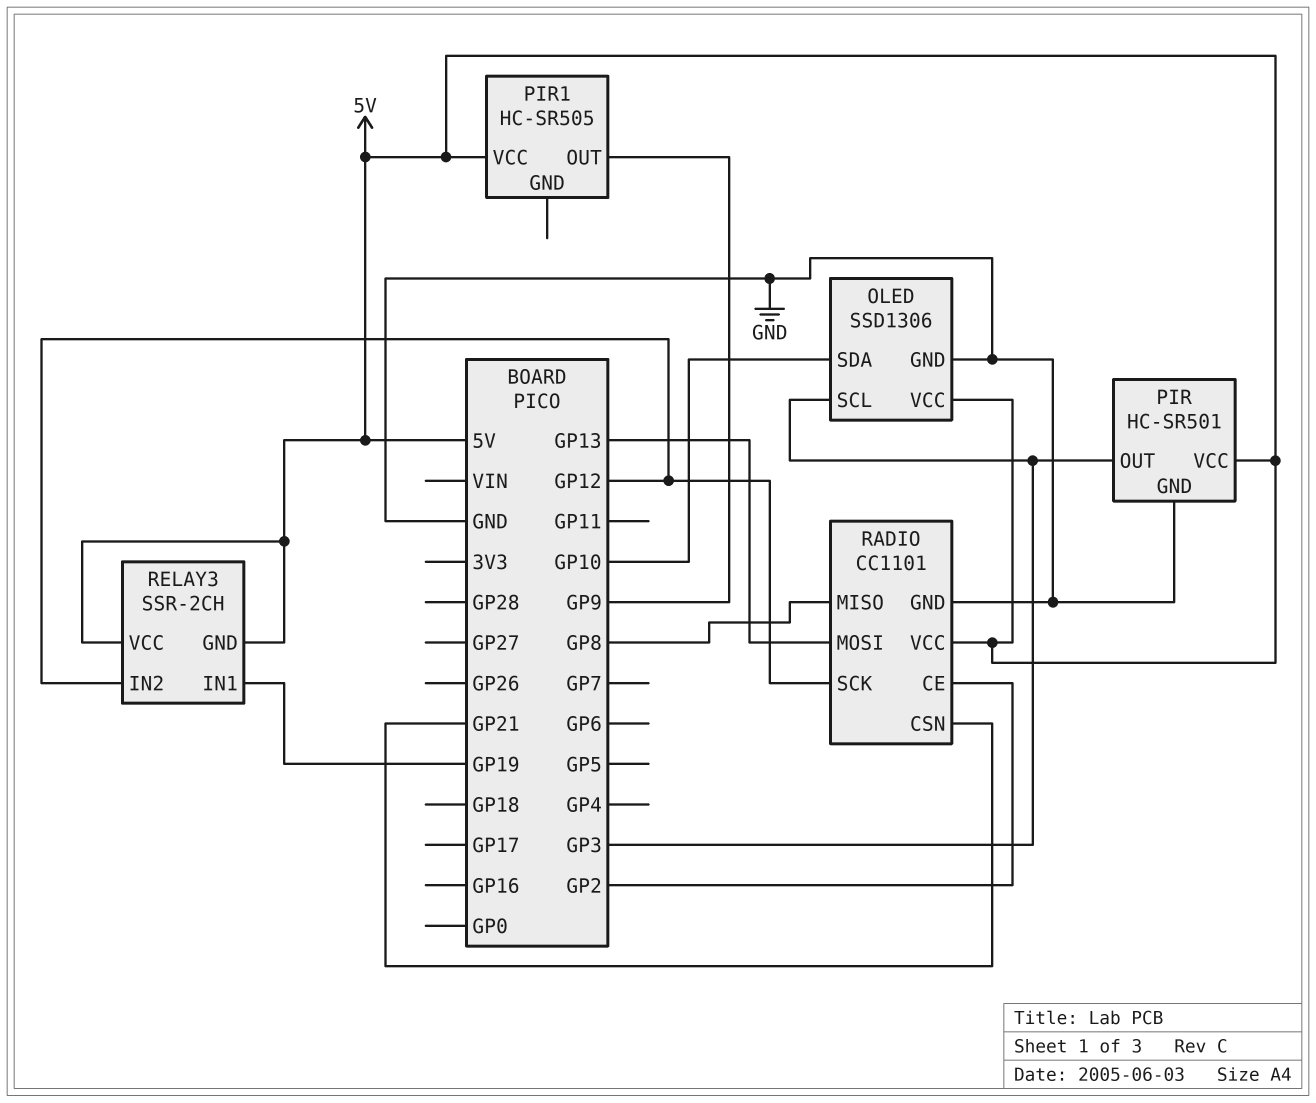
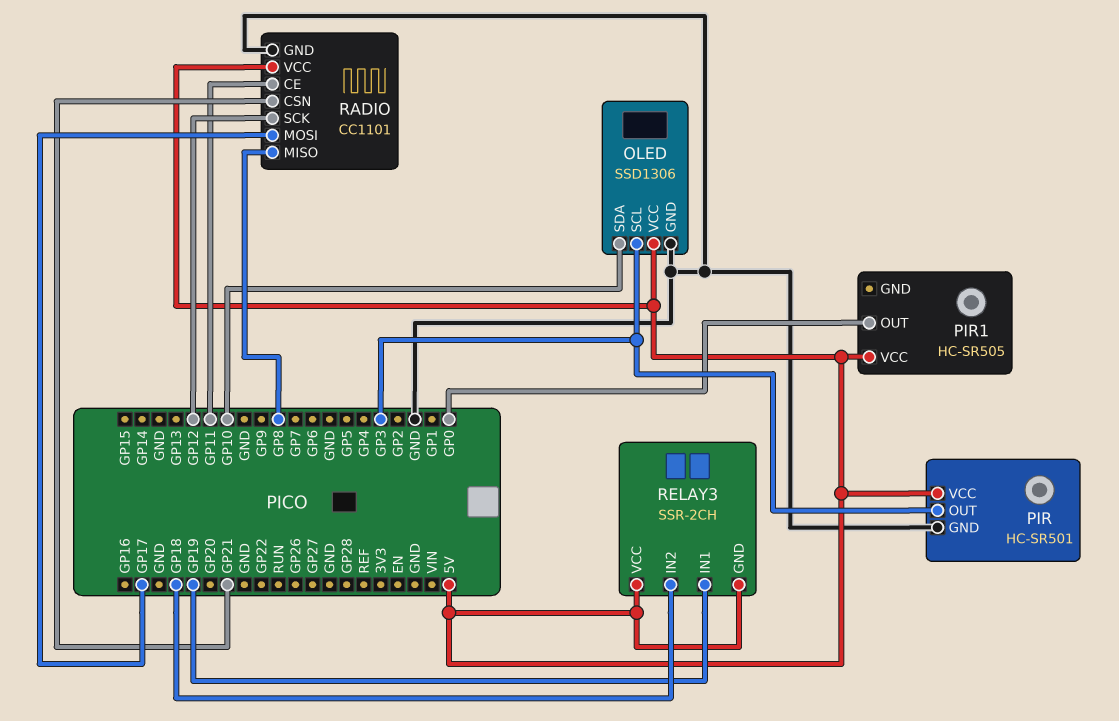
PIR1 pin OUT: GP9 -> GP0
RADIO pin CE: GP2 -> GP11
RADIO pin MOSI: GP13 -> GP17
RELAY3 pin IN2: GP12 -> GP18

